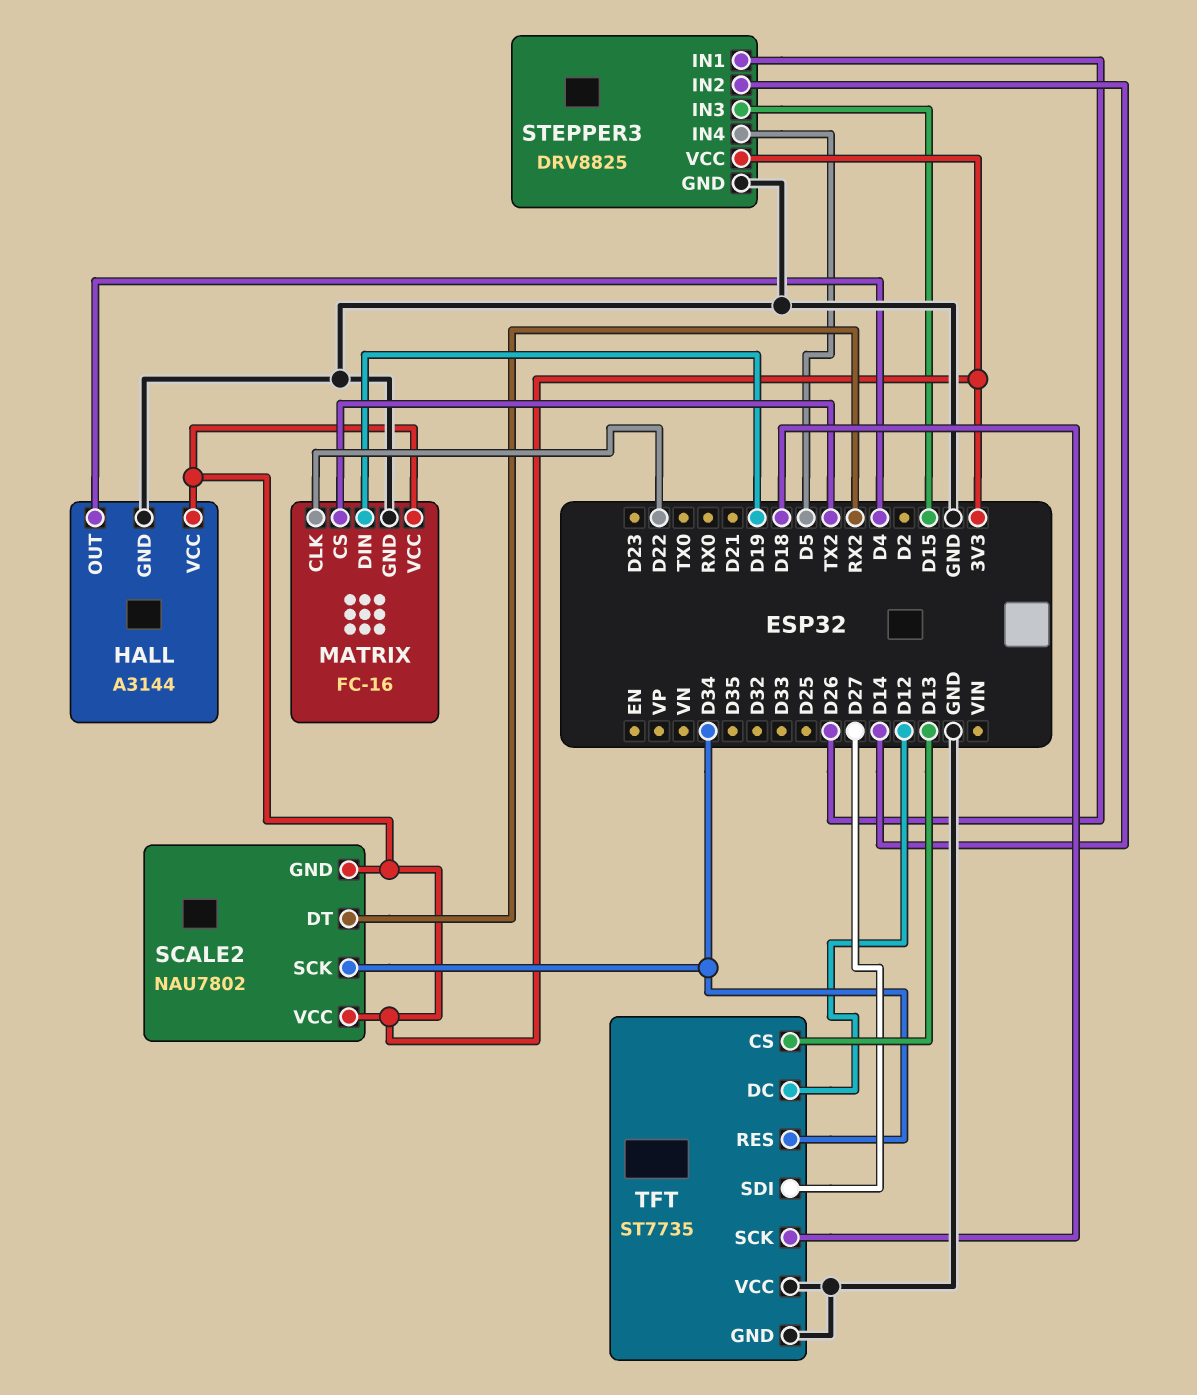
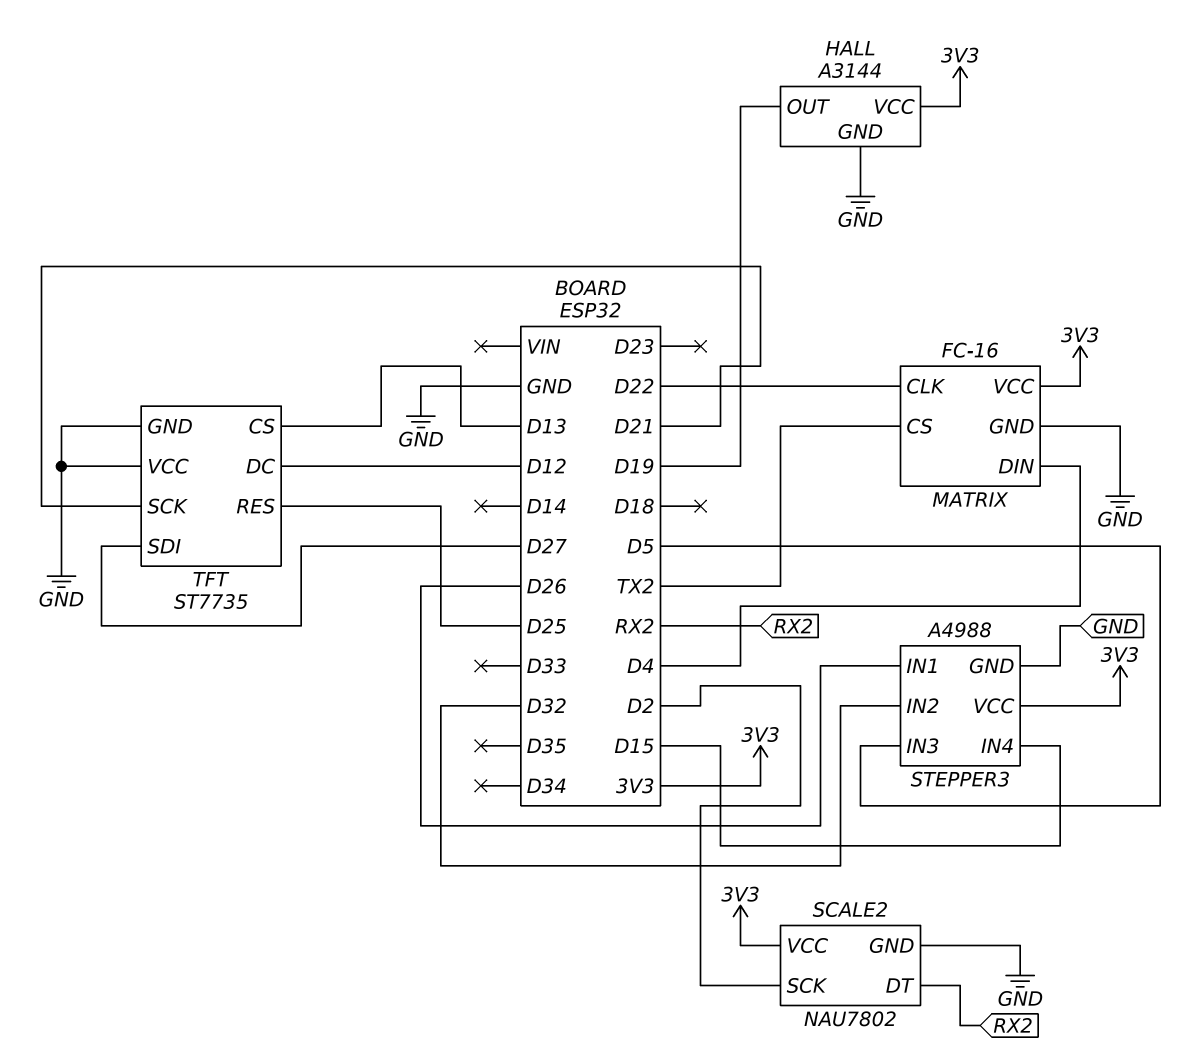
HALL pin OUT: D4 -> D19
MATRIX pin DIN: D19 -> D4
SCALE2 pin GND: 3V3 -> GND
SCALE2 pin SCK: D34 -> D2
STEPPER3: DRV8825 -> A4988
STEPPER3 pin IN2: D14 -> D32
STEPPER3 pin IN3: D15 -> D5
STEPPER3 pin IN4: D5 -> D15
TFT pin RES: D34 -> D25
TFT pin SCK: D18 -> D21

